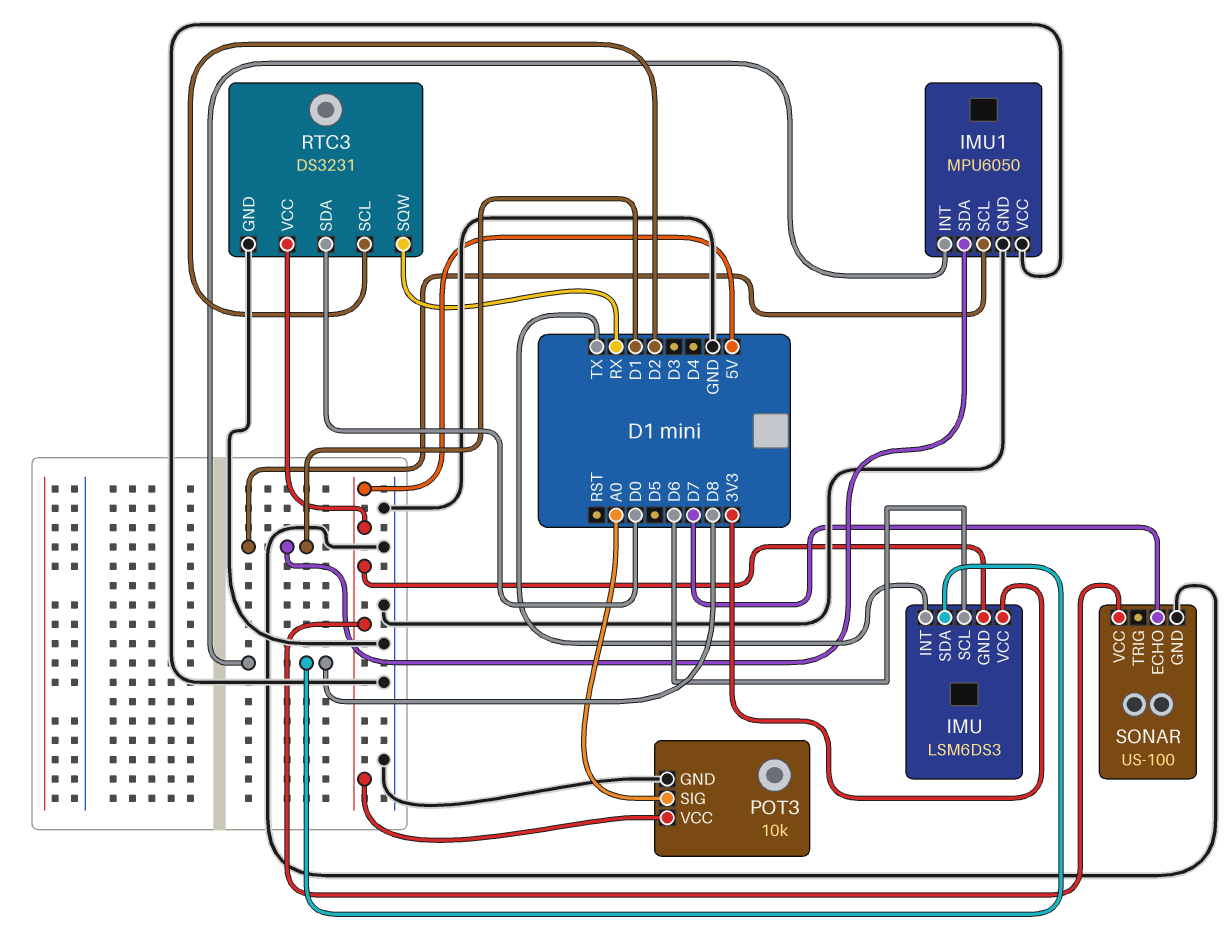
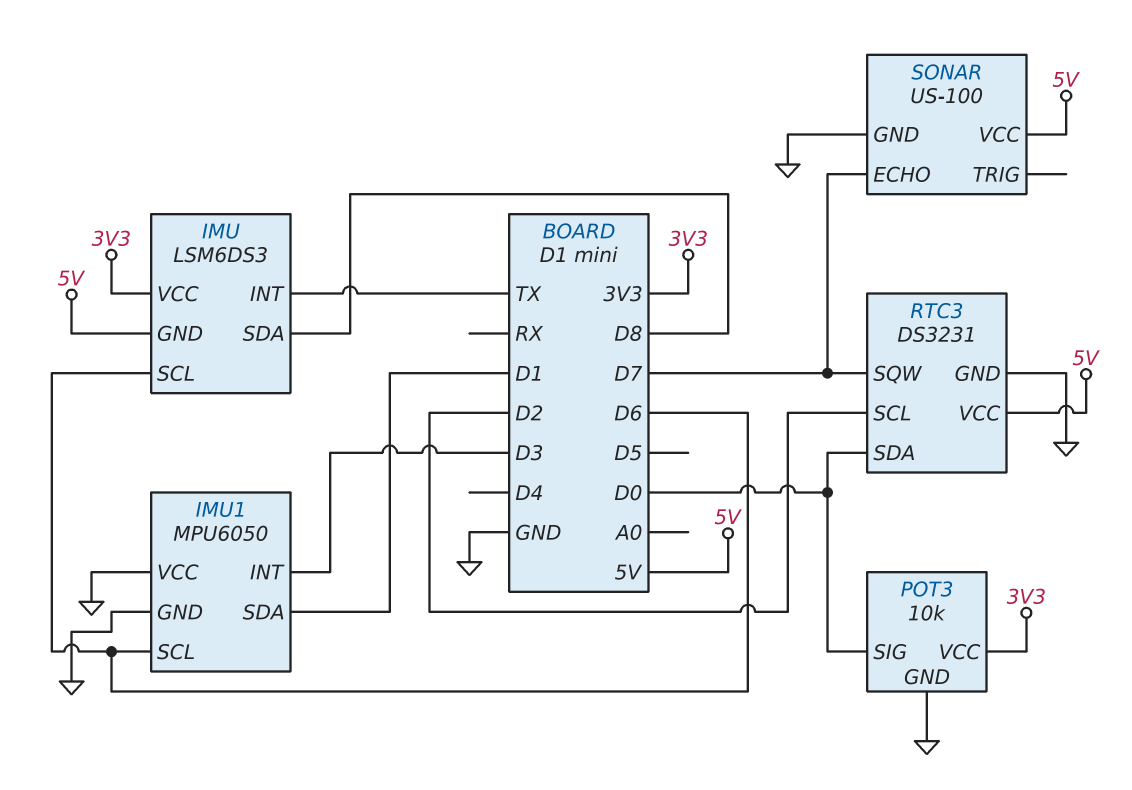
IMU1 pin INT: D8 -> D3
IMU1 pin SCL: D1 -> D6
POT3 pin SIG: A0 -> D0
POT3 pin VCC: 5V -> 3V3
RTC3 pin SQW: RX -> D7

